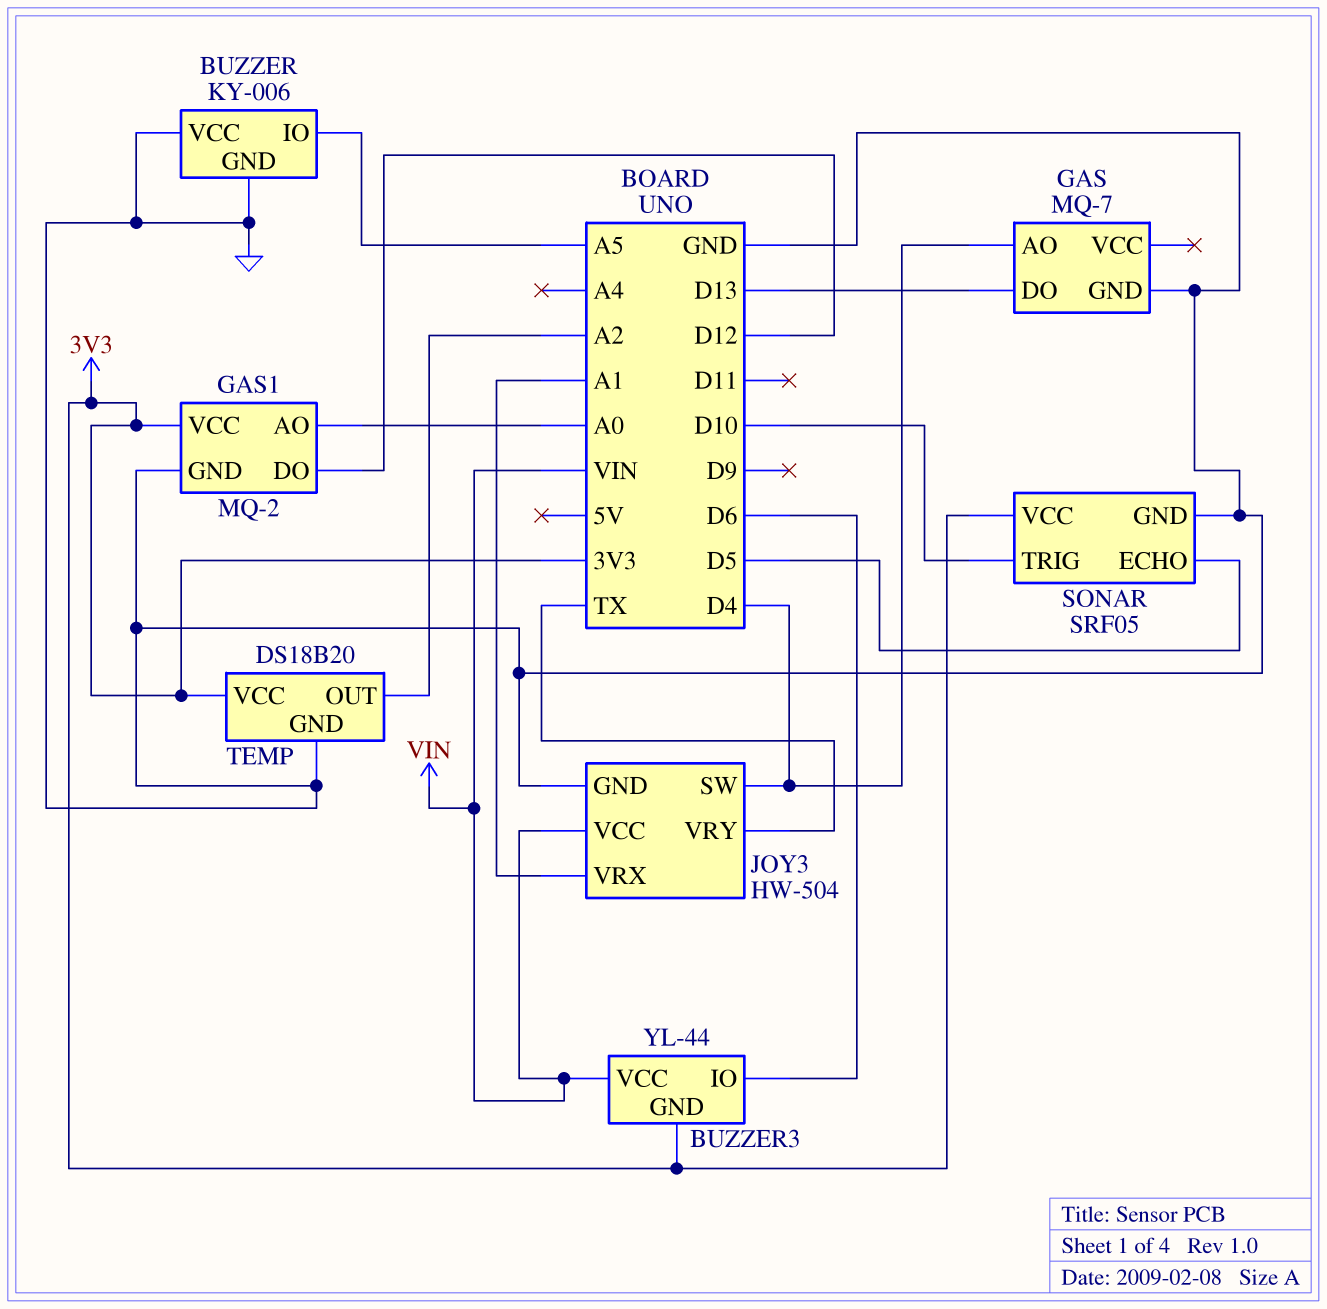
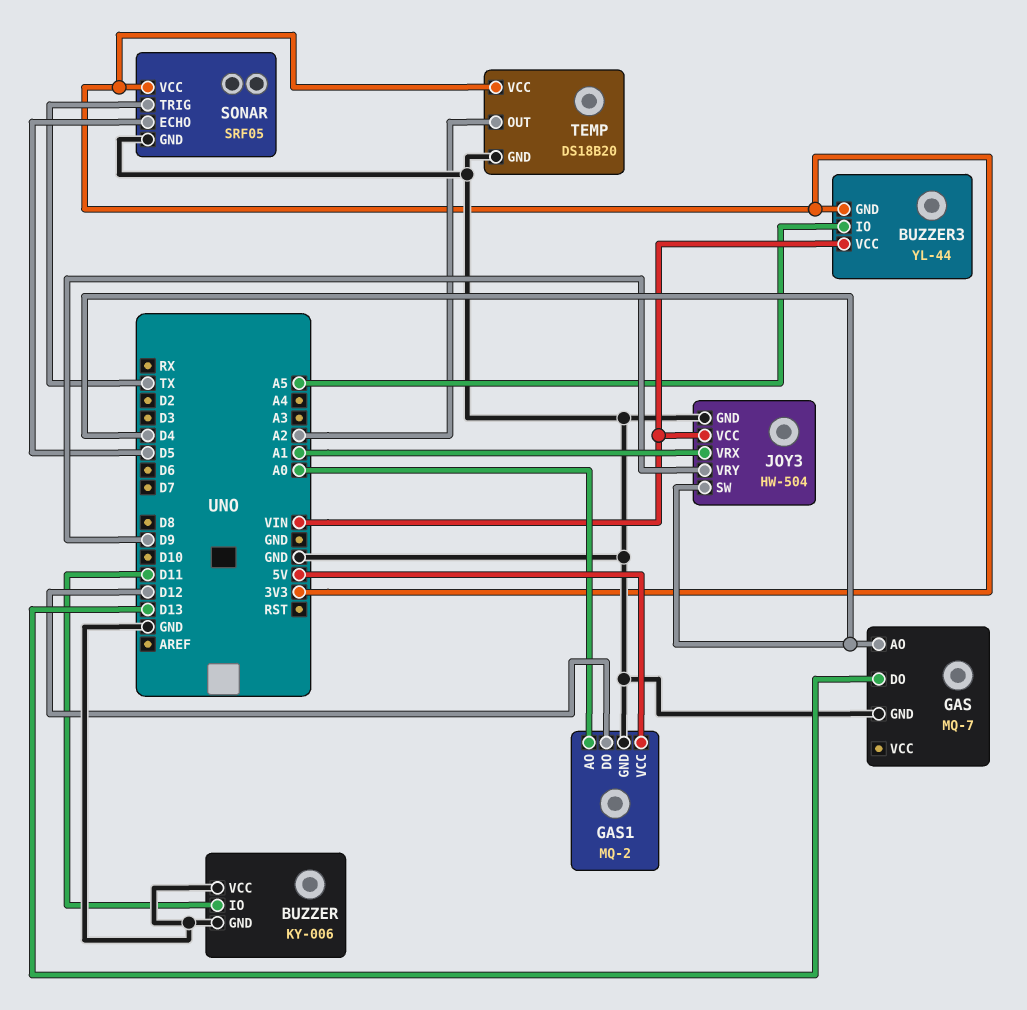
BUZZER pin IO: A5 -> D11
BUZZER3 pin IO: D6 -> A5
GAS1 pin VCC: 3V3 -> 5V
JOY3 pin VRY: TX -> D9
SONAR pin TRIG: D10 -> TX

